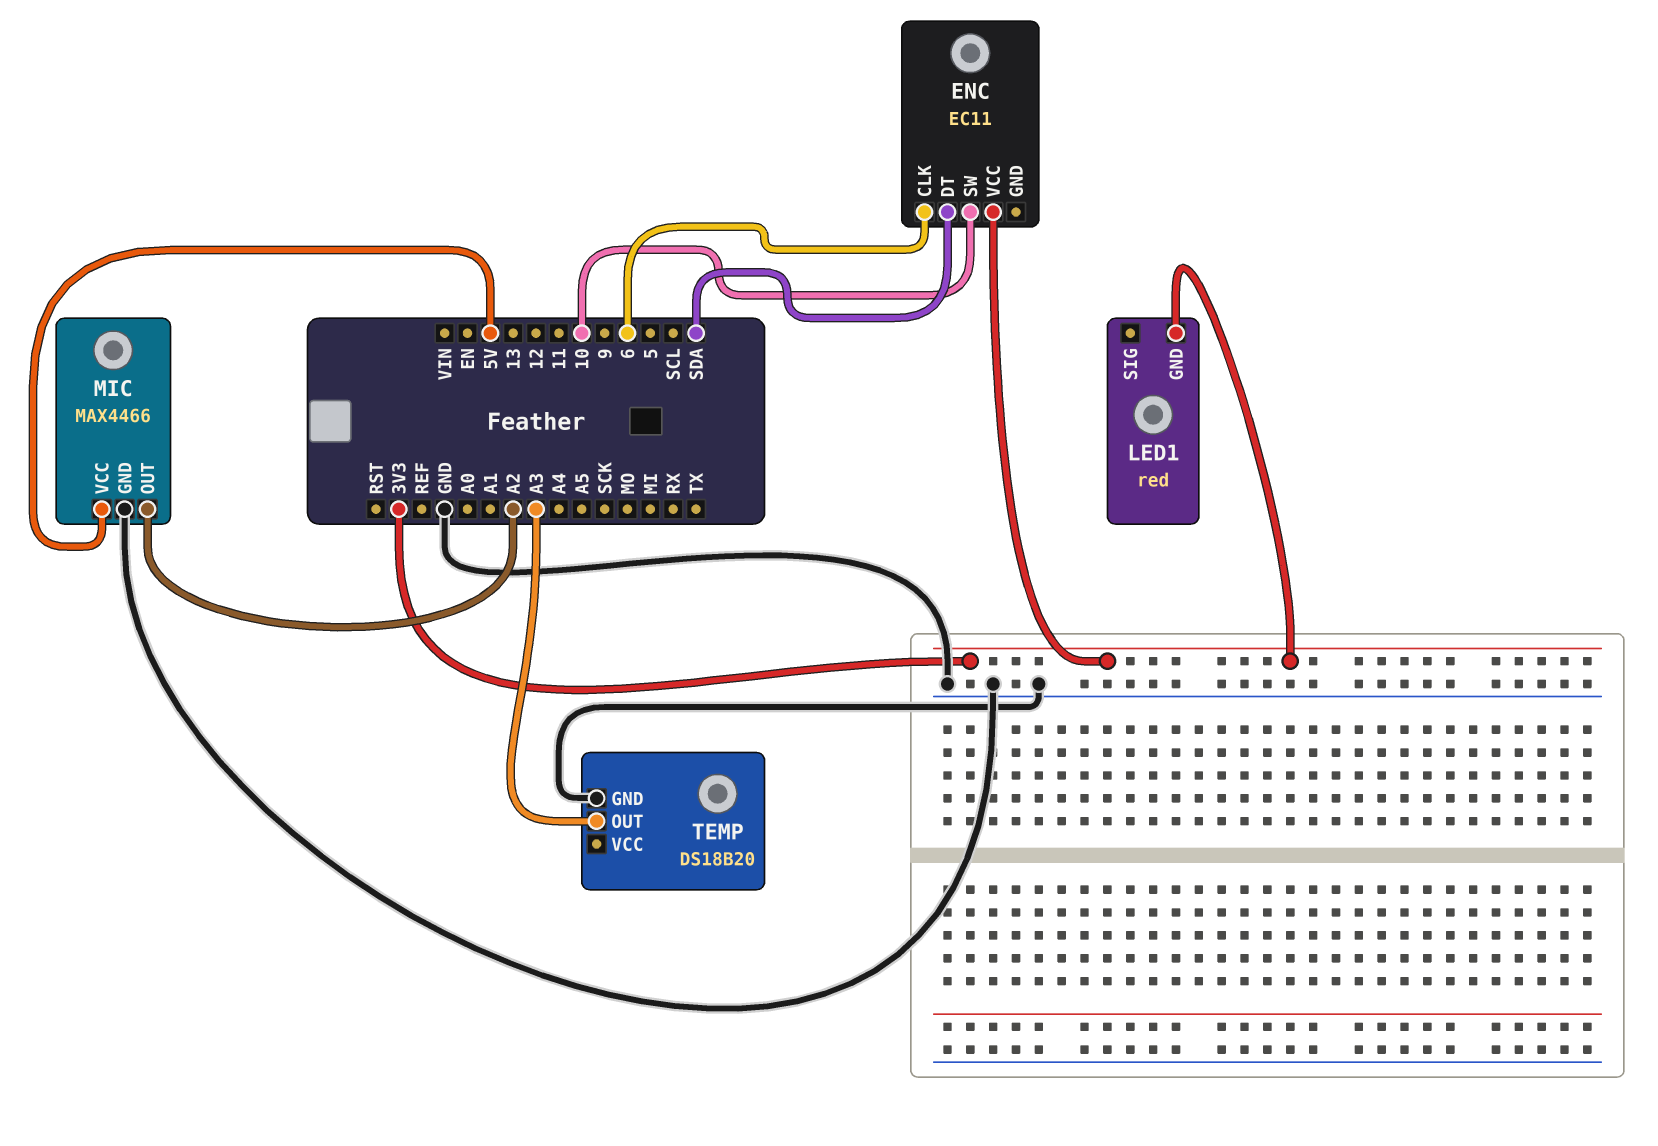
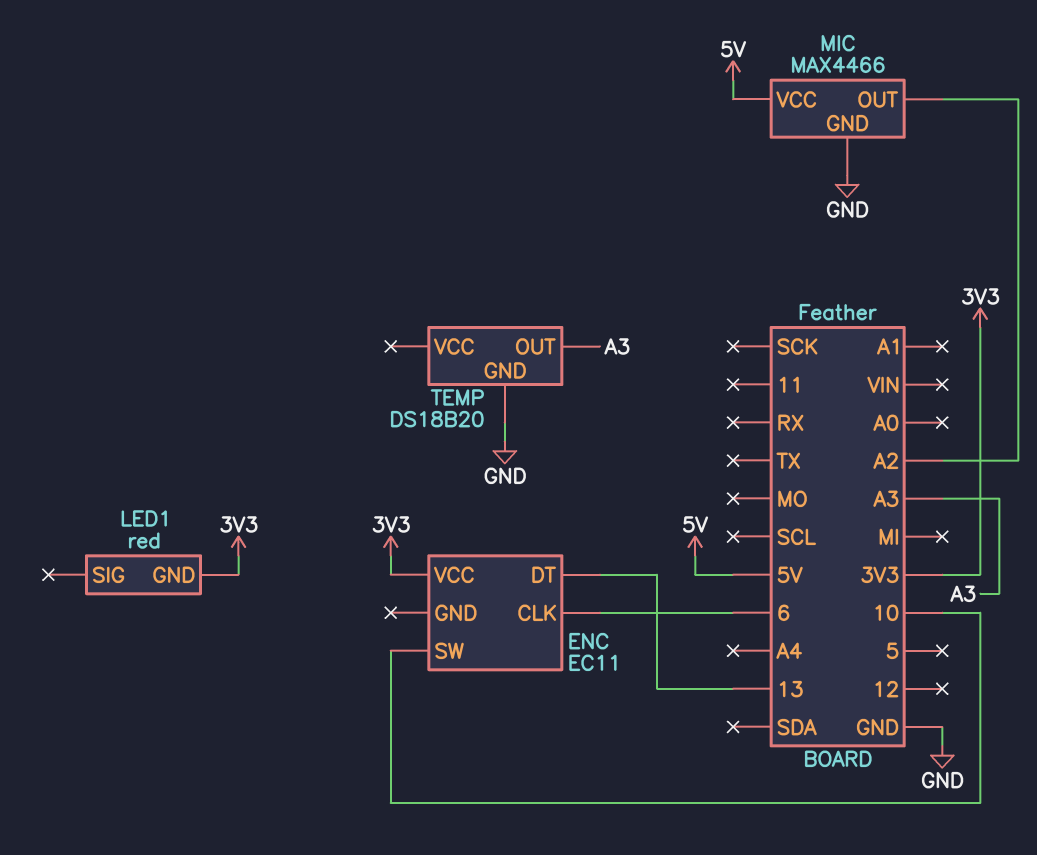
ENC pin DT: SDA -> 13

